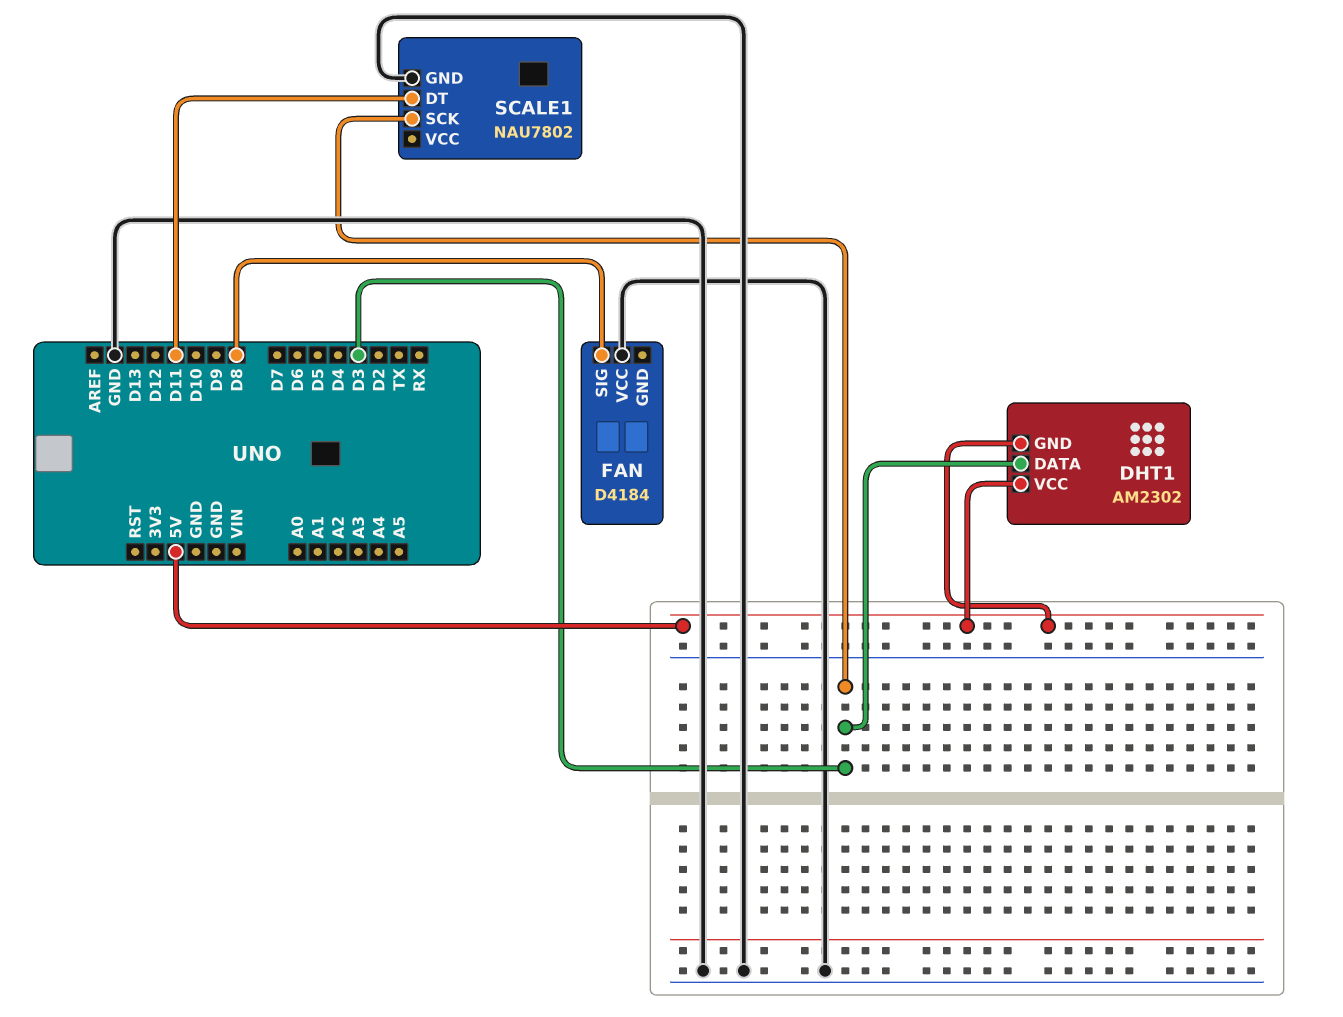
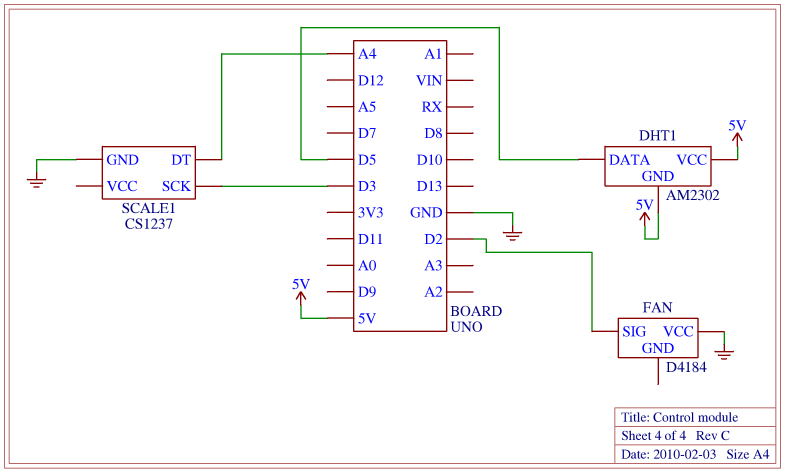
DHT1 pin DATA: D3 -> D5
FAN pin SIG: D8 -> D2
SCALE1: NAU7802 -> CS1237
SCALE1 pin DT: D11 -> A4

